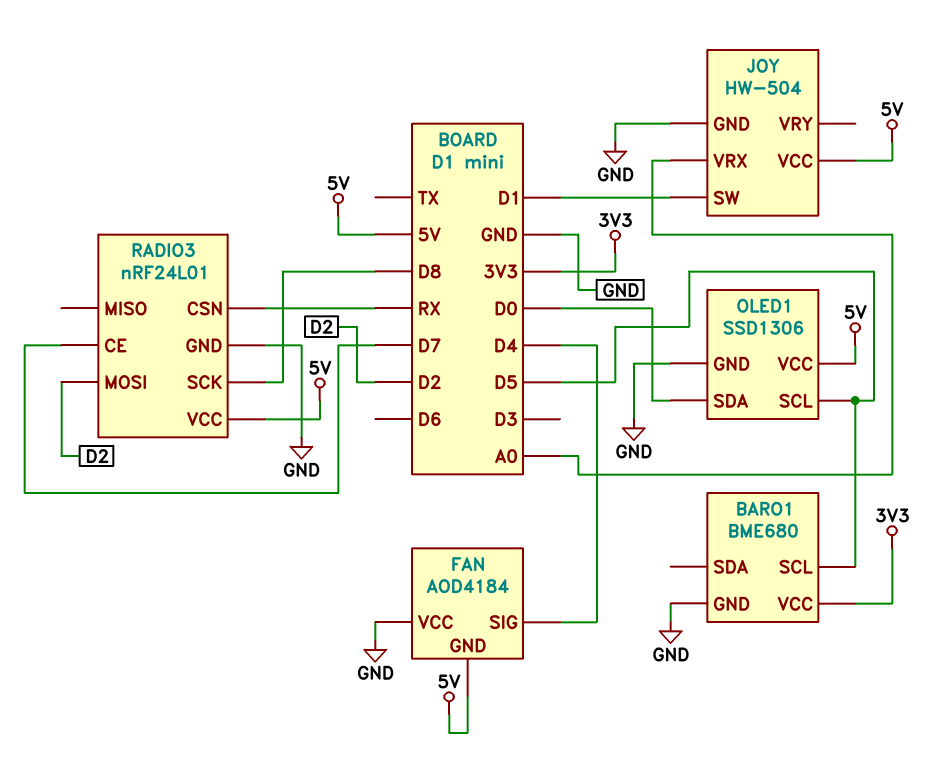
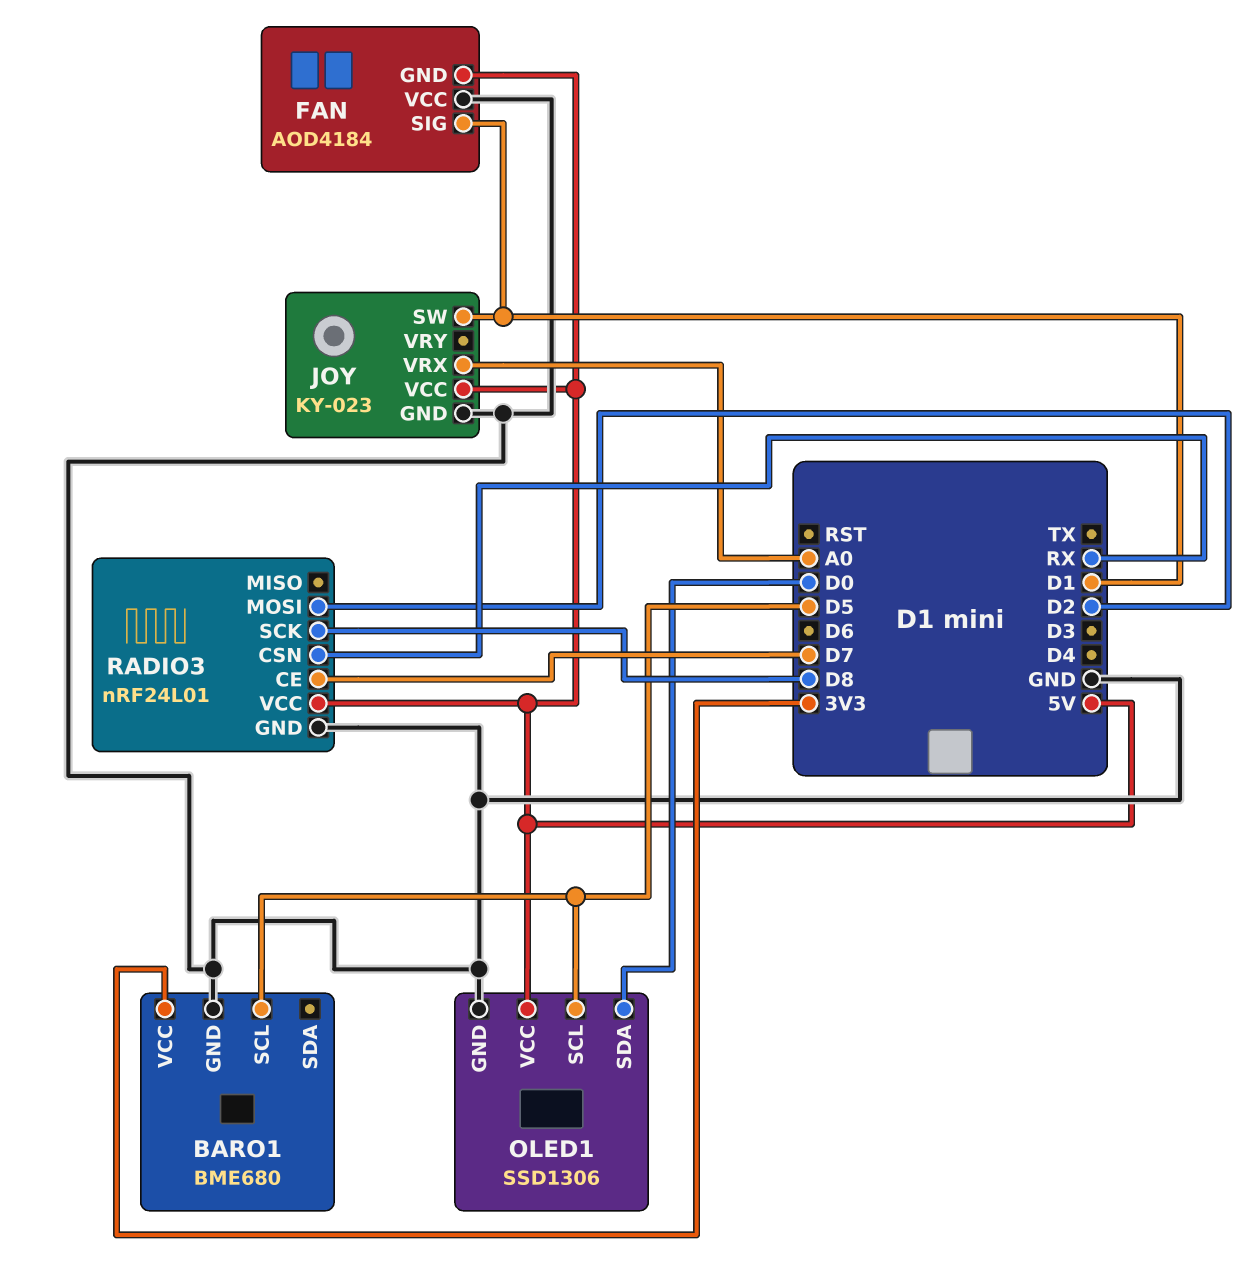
FAN pin SIG: D4 -> D1
JOY: HW-504 -> KY-023

